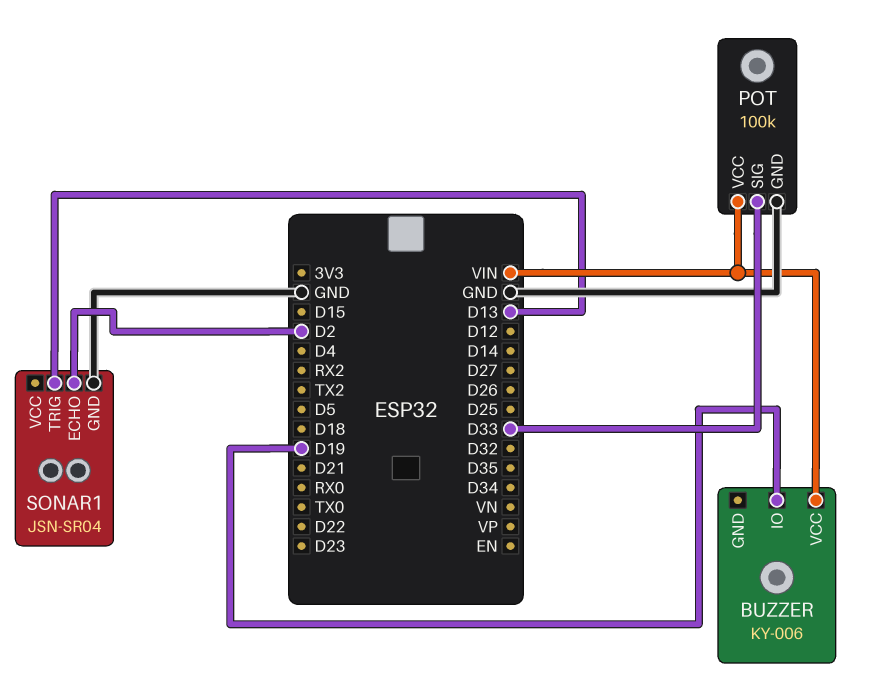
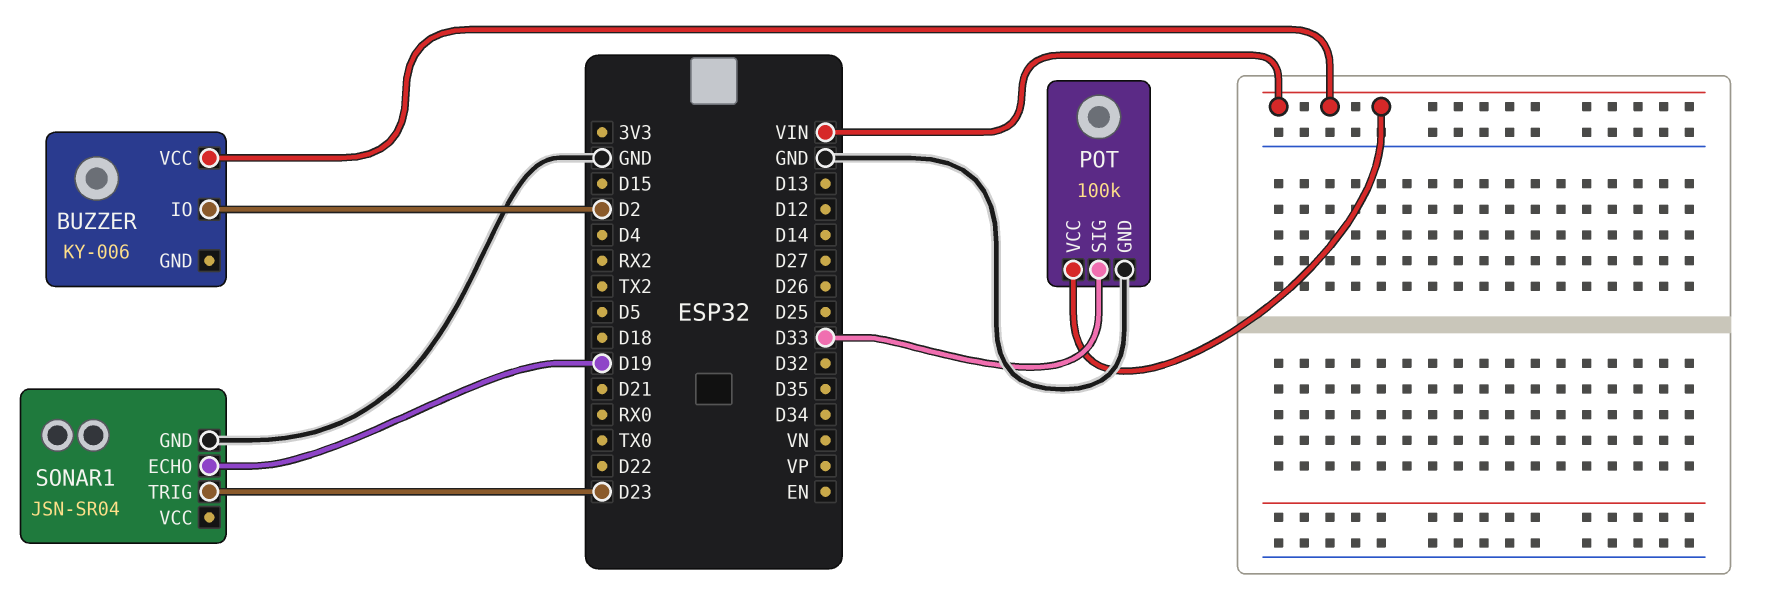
BUZZER pin IO: D19 -> D2
SONAR1 pin ECHO: D2 -> D19
SONAR1 pin TRIG: D13 -> D23

